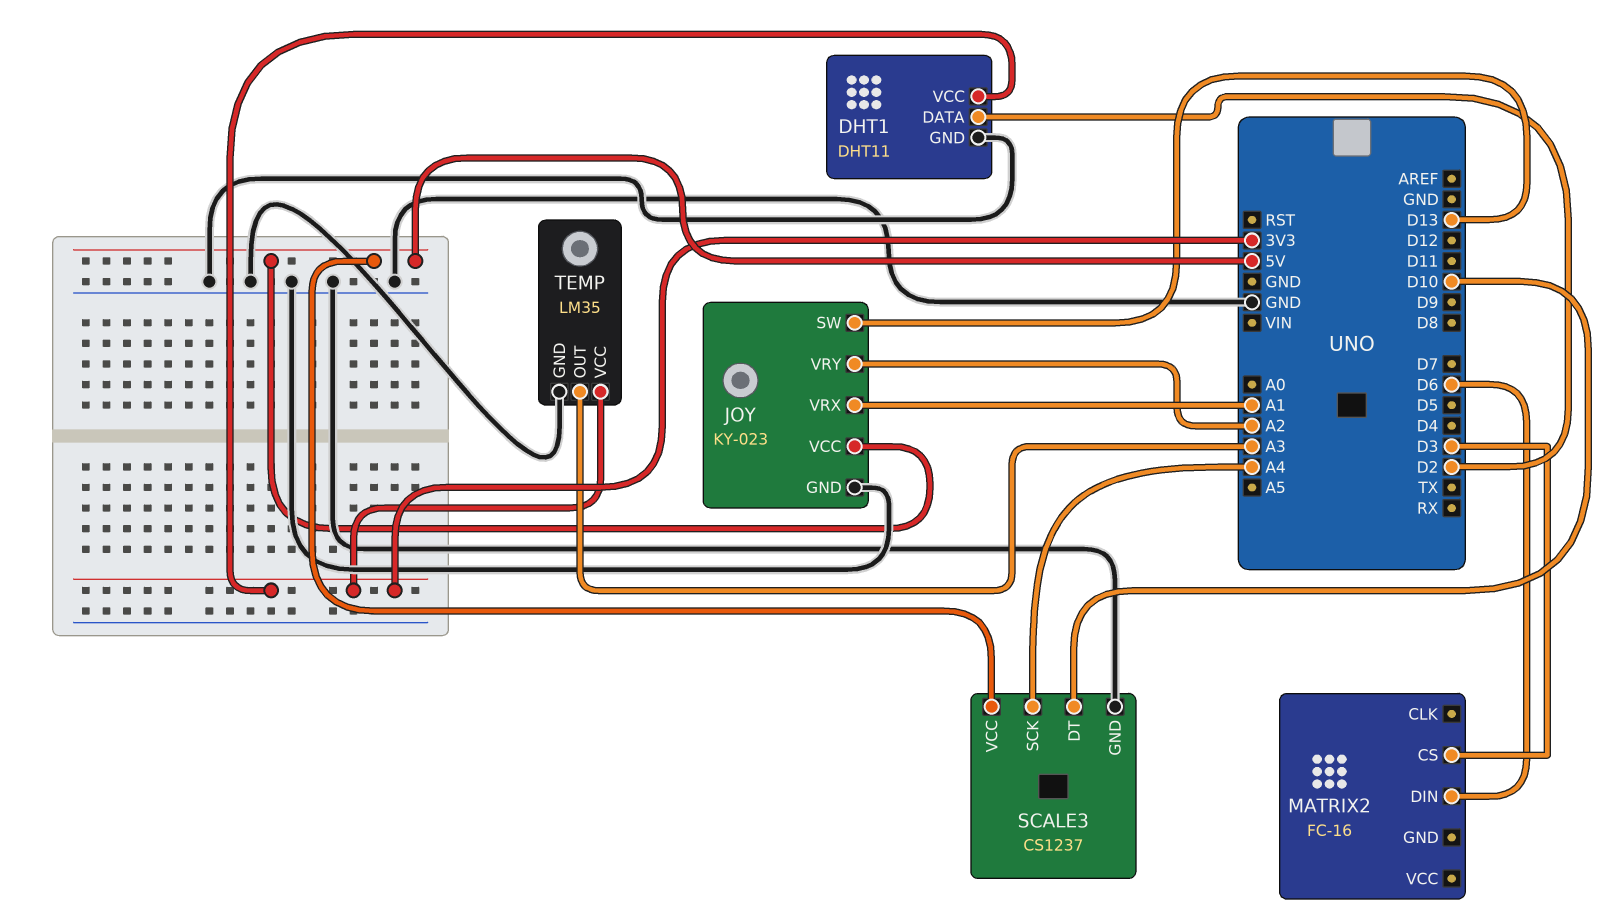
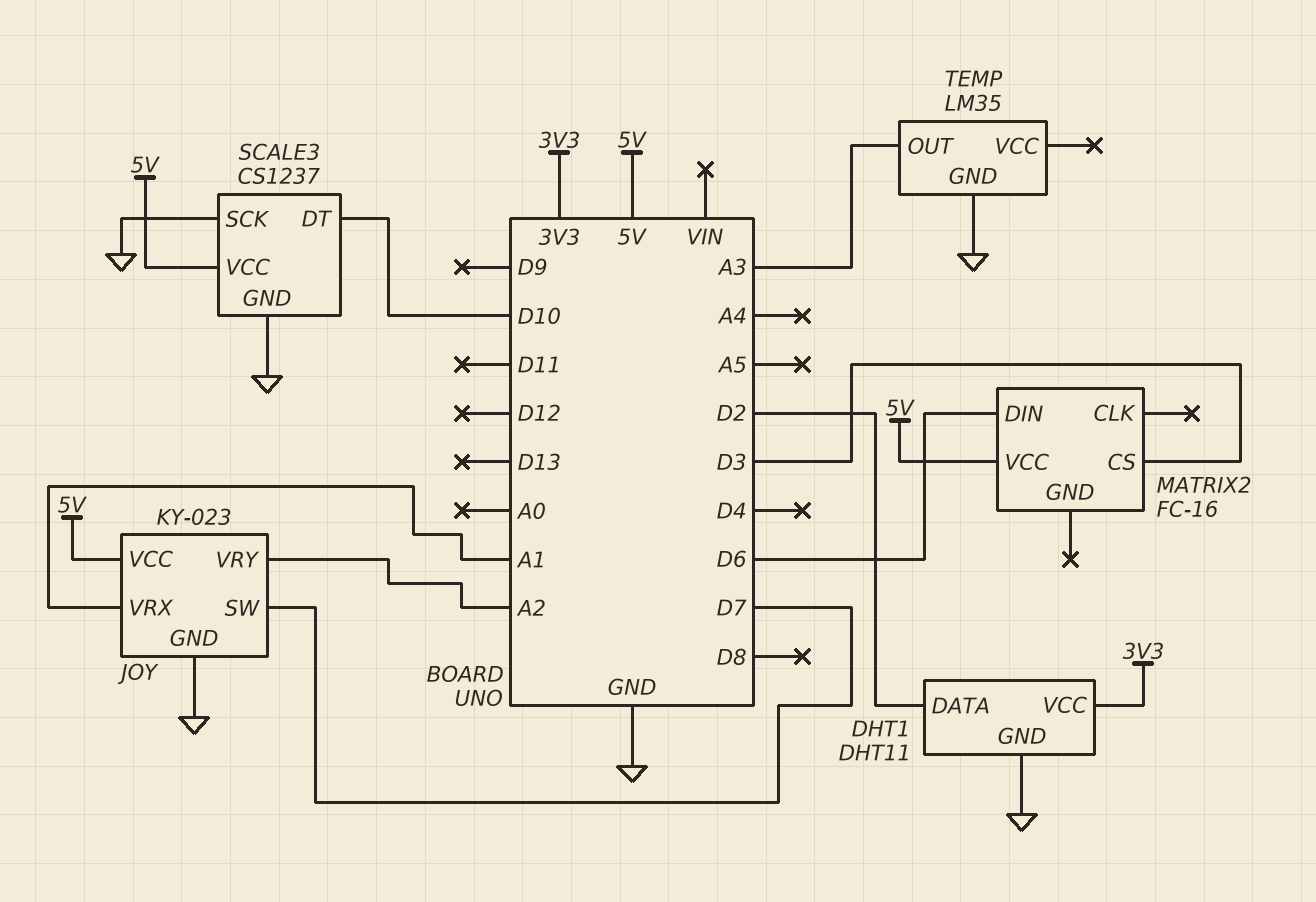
JOY pin SW: D13 -> D7
MATRIX2 pin VCC: none -> 5V
SCALE3 pin SCK: A4 -> GND
TEMP pin VCC: 3V3 -> none

